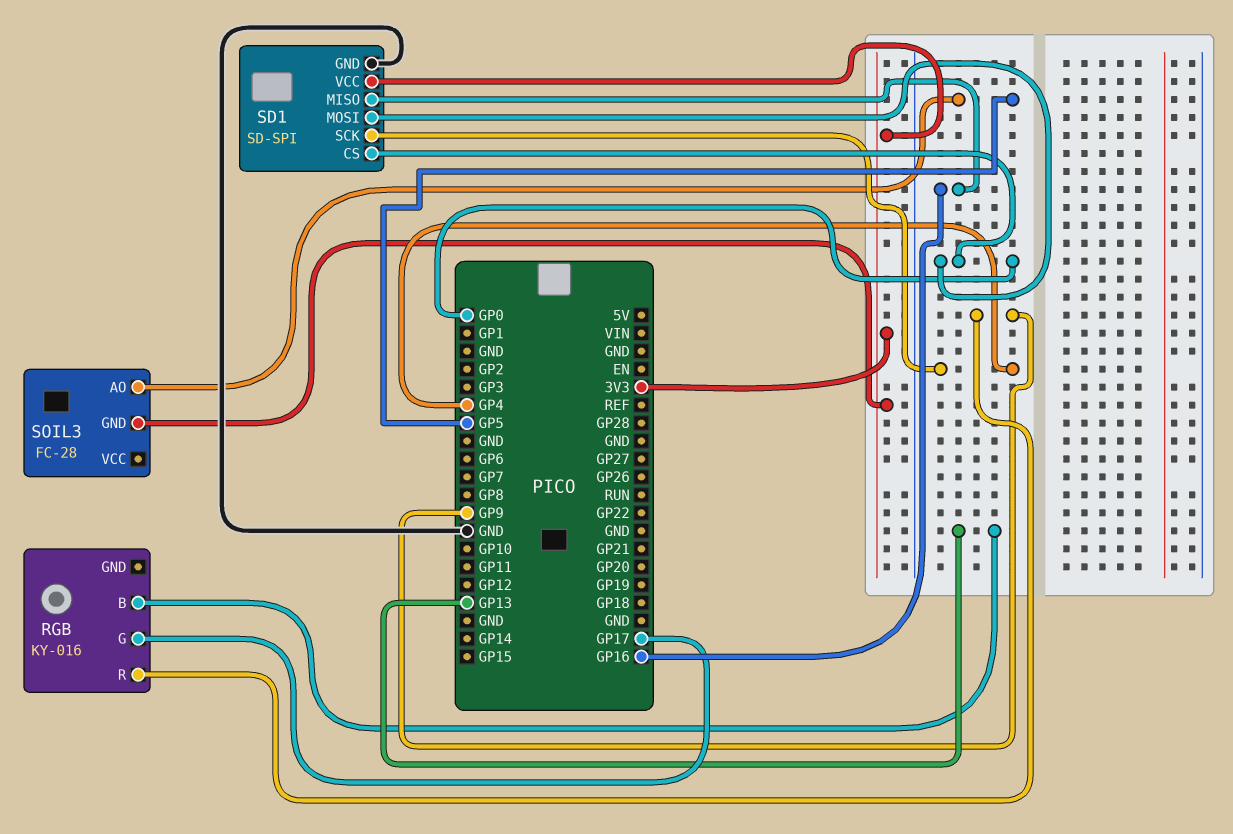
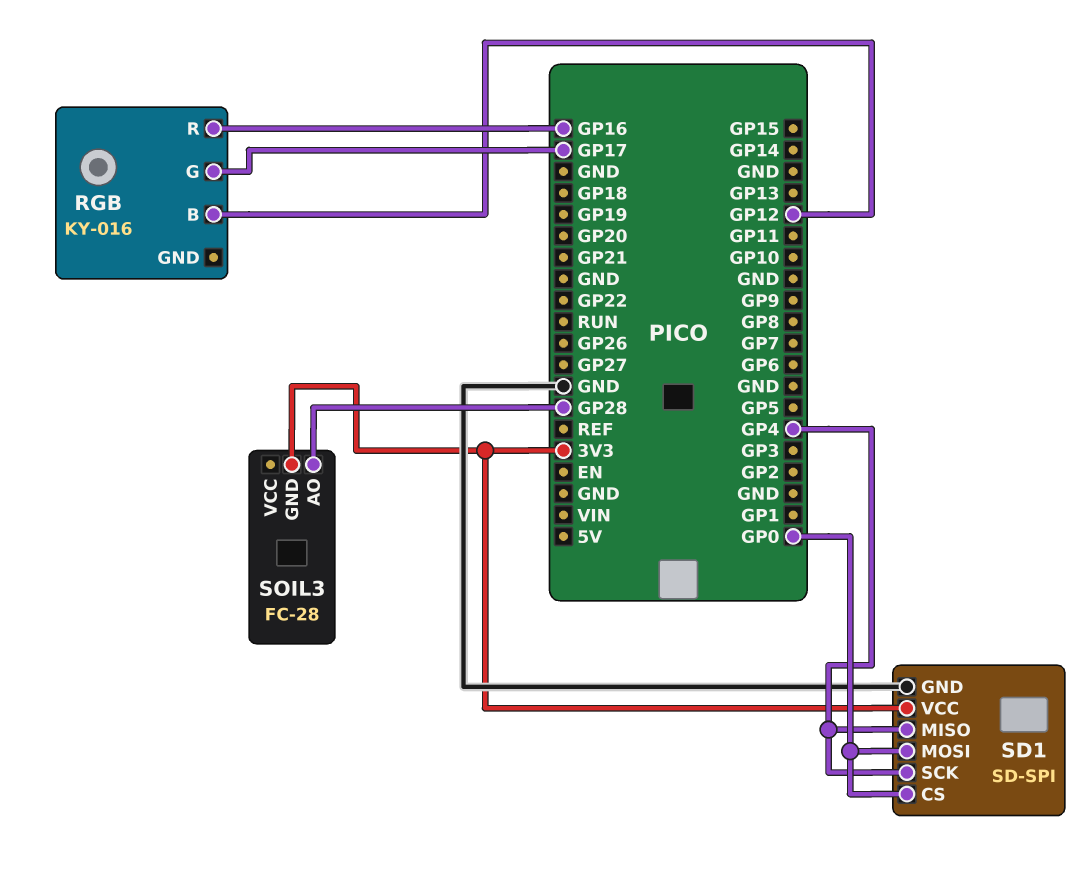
RGB pin B: GP13 -> GP12
RGB pin R: GP9 -> GP16
SD1 pin MISO: GP16 -> GP4
SOIL3 pin AO: GP5 -> GP28

